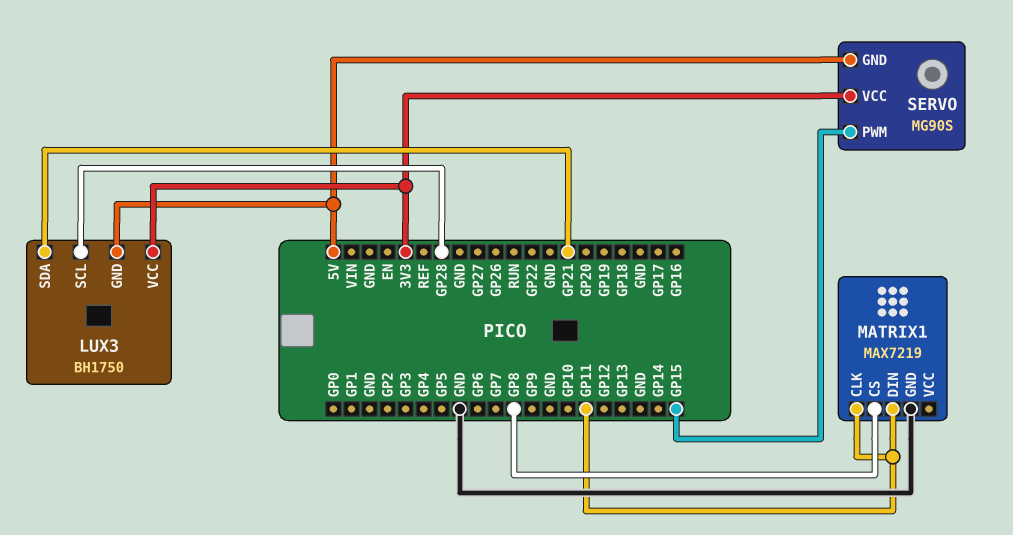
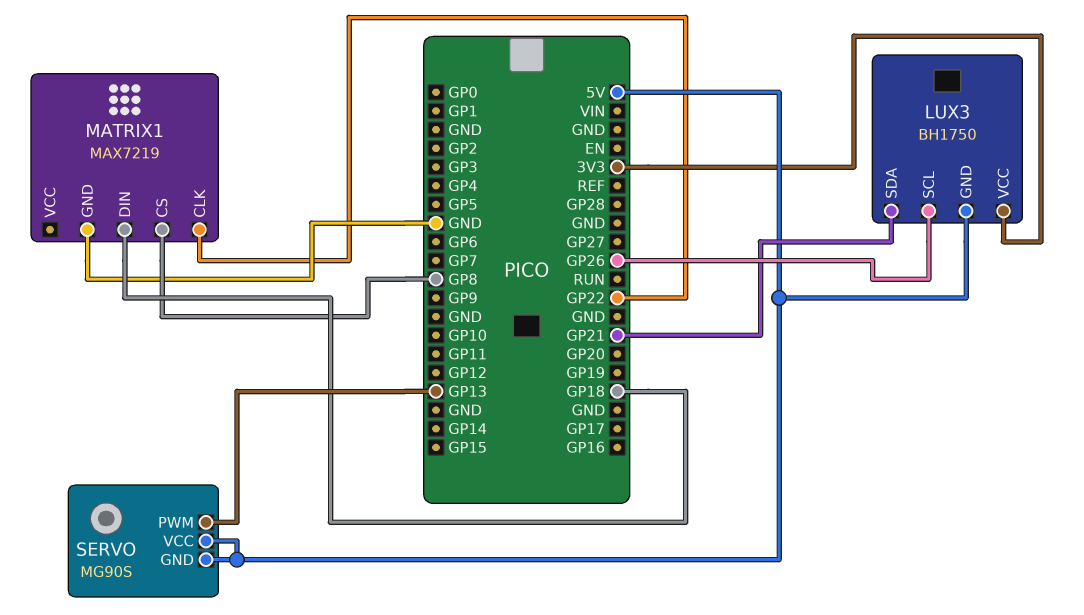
LUX3 pin SCL: GP28 -> GP26
MATRIX1 pin CLK: GP11 -> GP22
MATRIX1 pin DIN: GP11 -> GP18
SERVO pin PWM: GP15 -> GP13
SERVO pin VCC: 3V3 -> 5V

